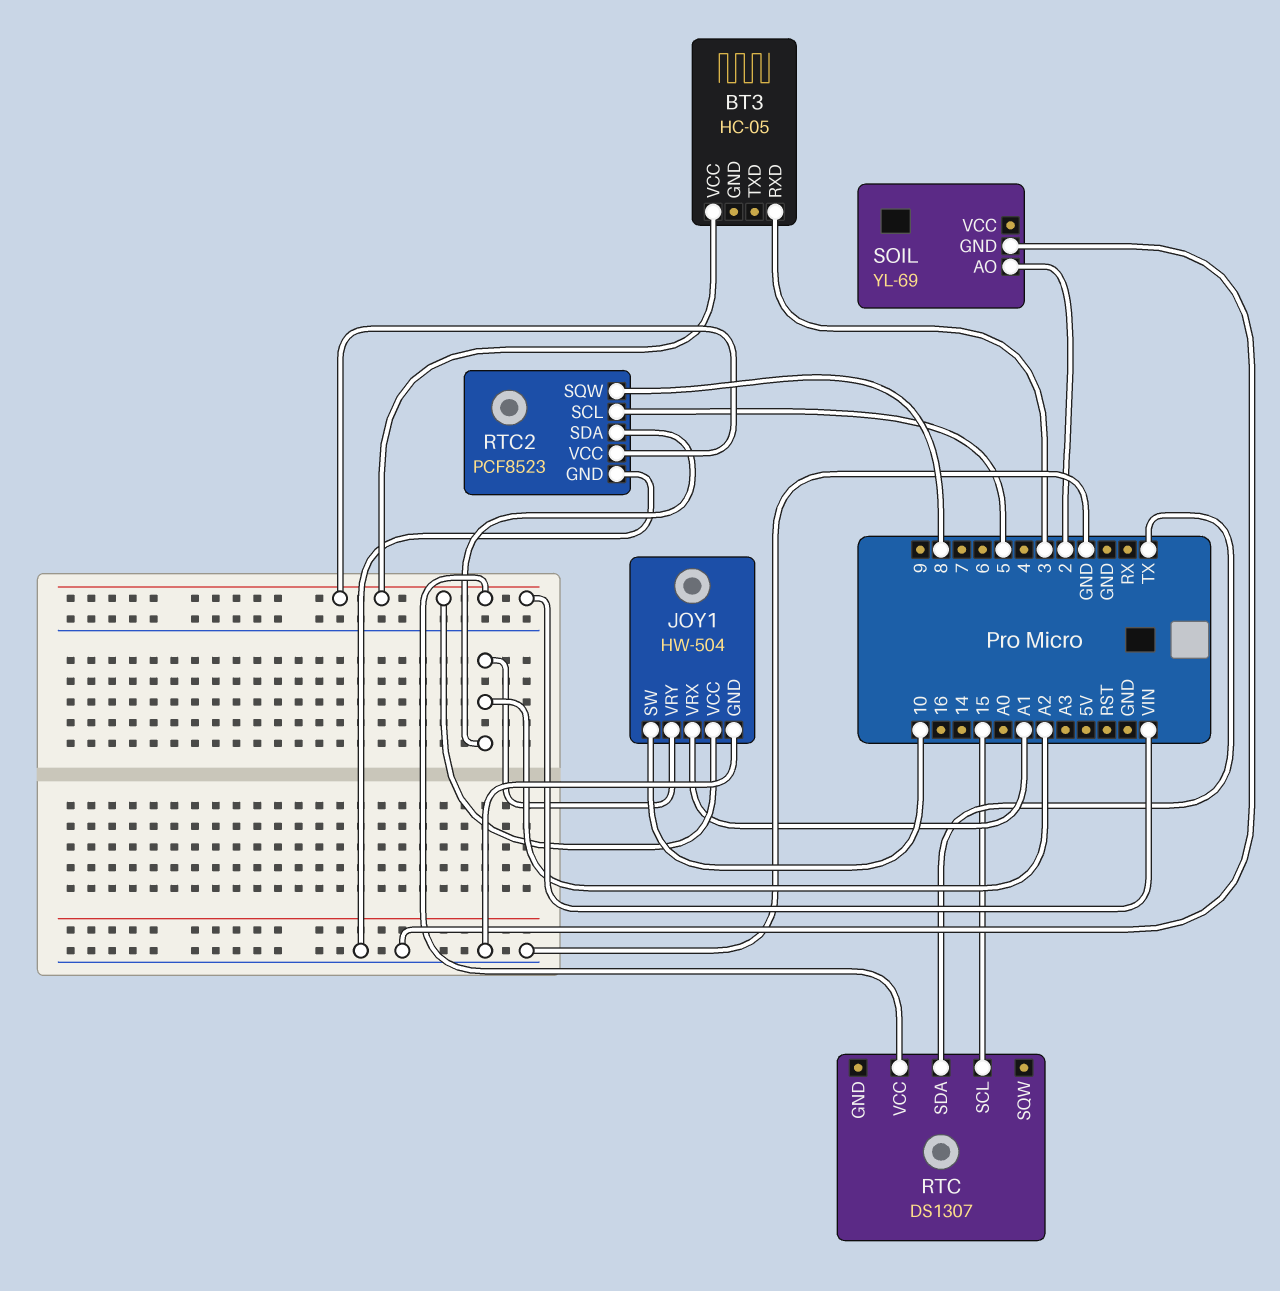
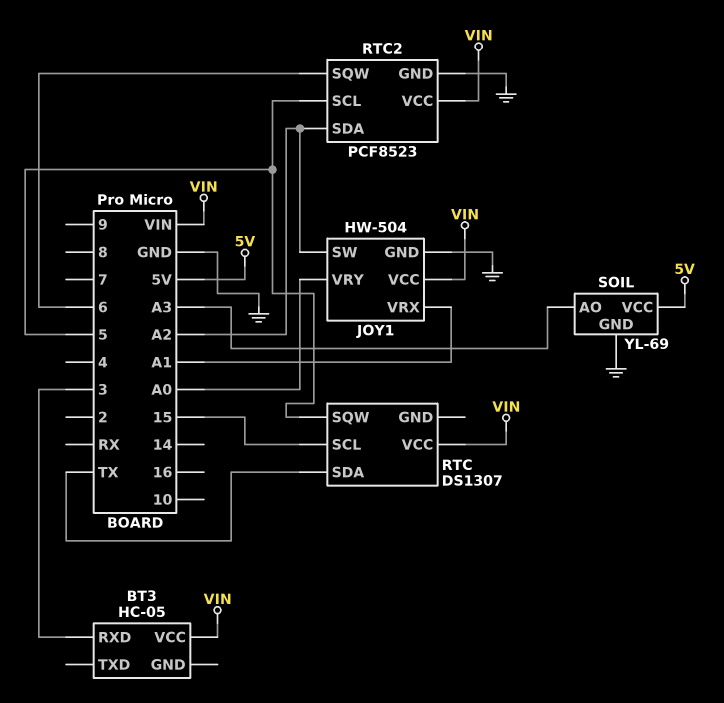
JOY1 pin SW: 10 -> A2
JOY1 pin VRY: A2 -> A0
RTC pin SQW: none -> 5
RTC2 pin SQW: 8 -> 6
SOIL pin AO: 2 -> A3
SOIL pin VCC: none -> 5V

